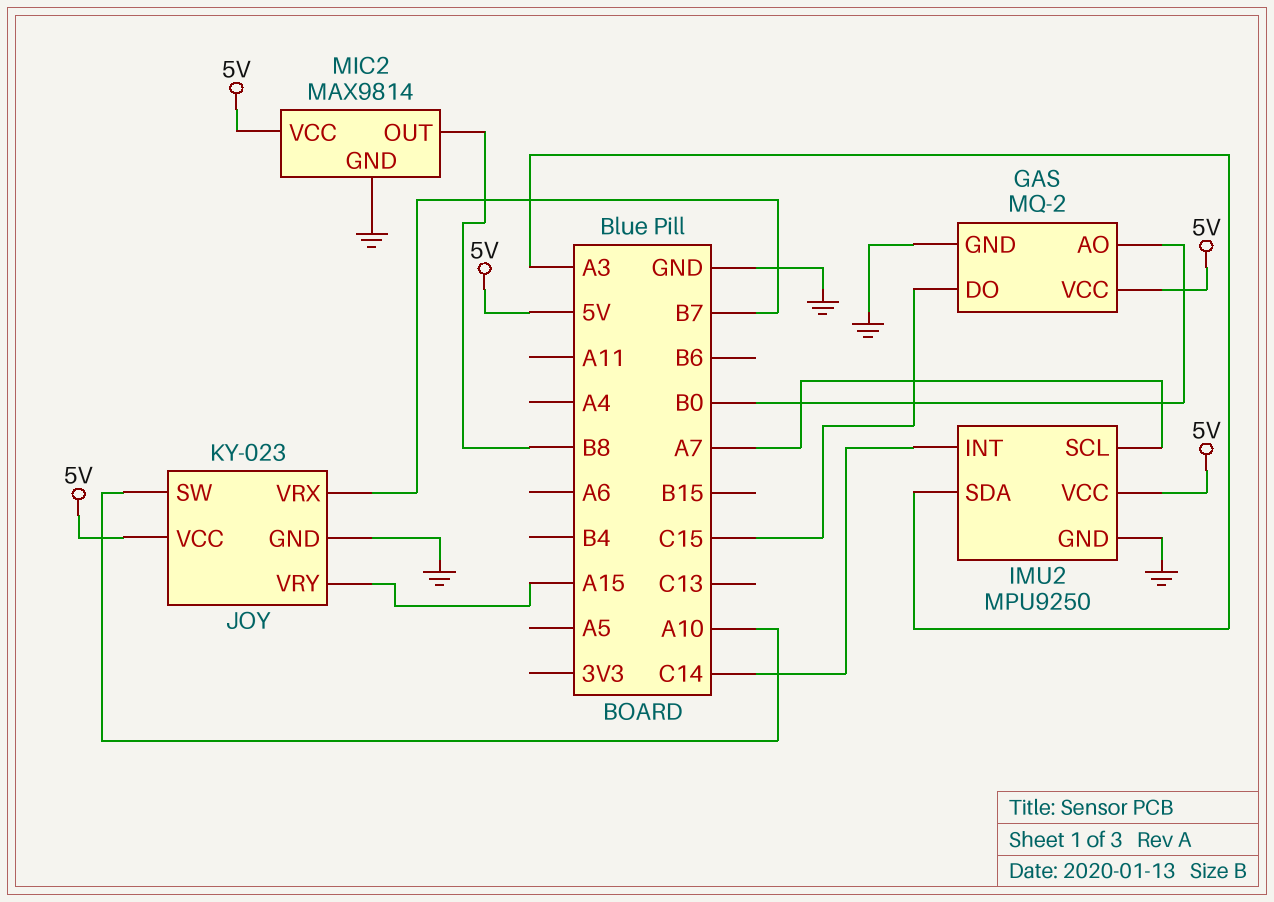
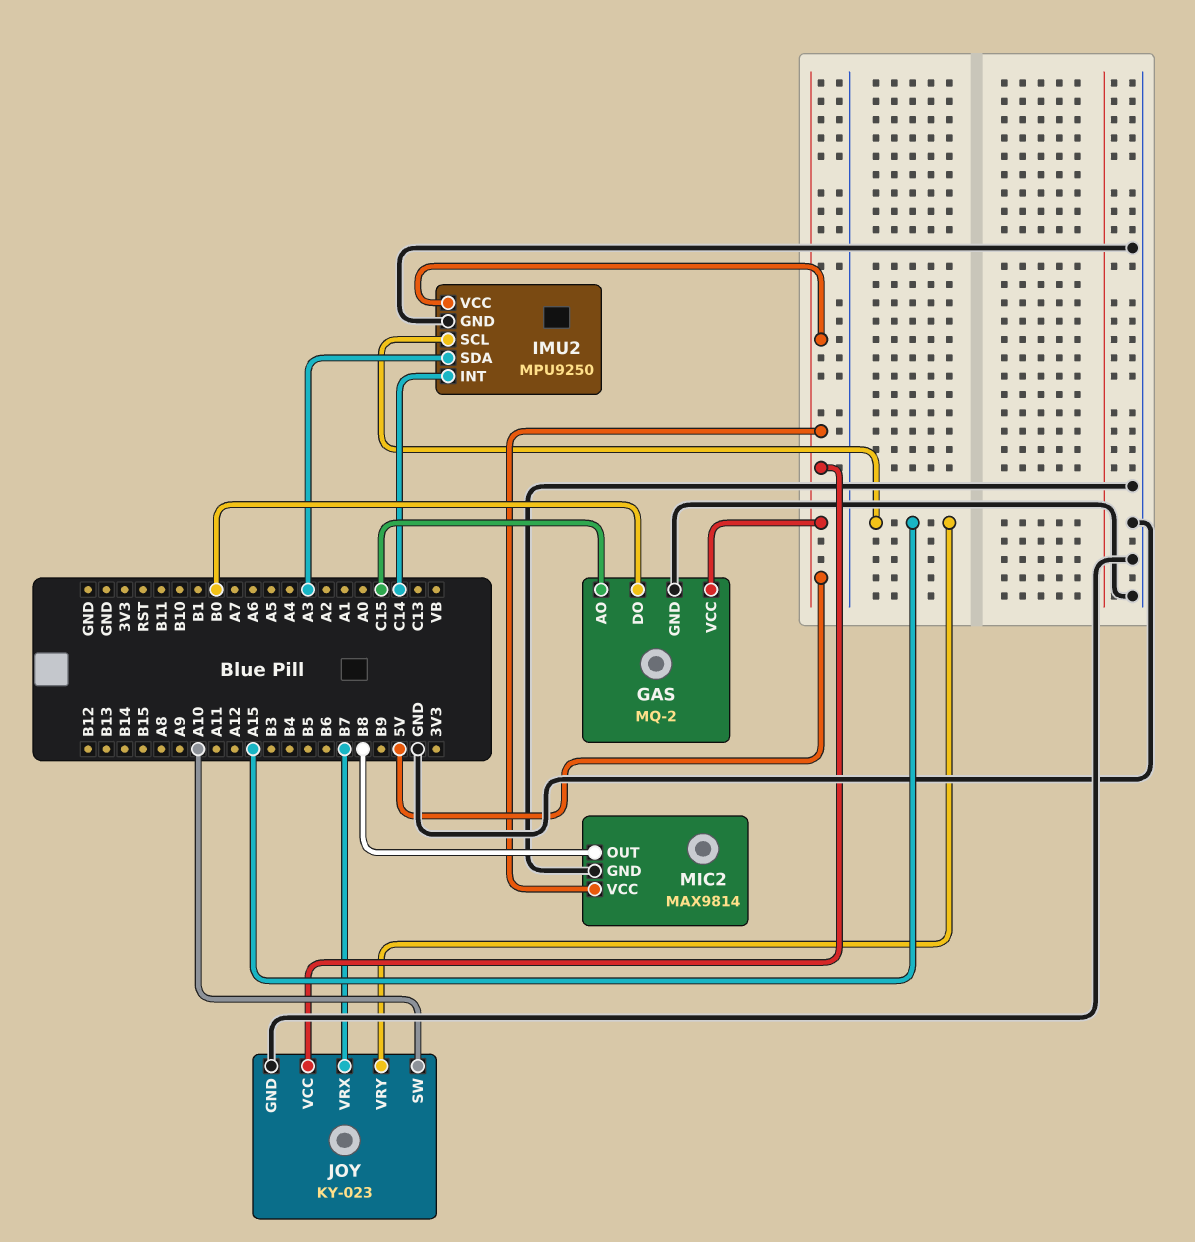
GAS pin AO: B0 -> C15
GAS pin DO: C15 -> B0
IMU2 pin SCL: A7 -> A15

